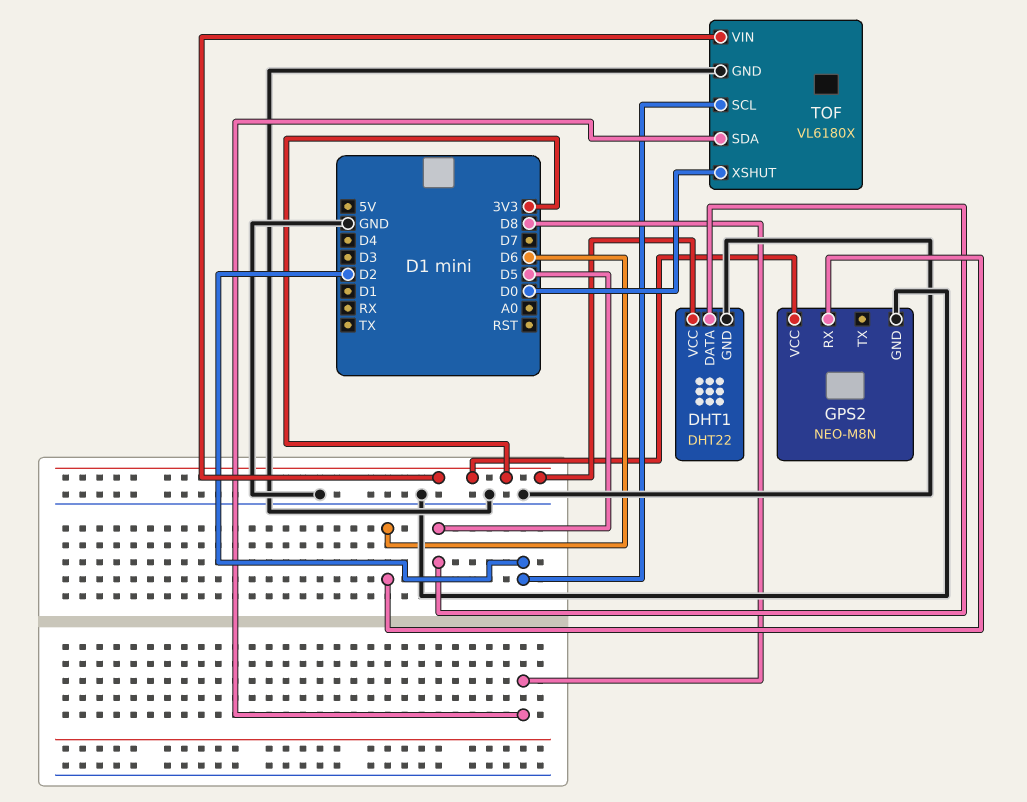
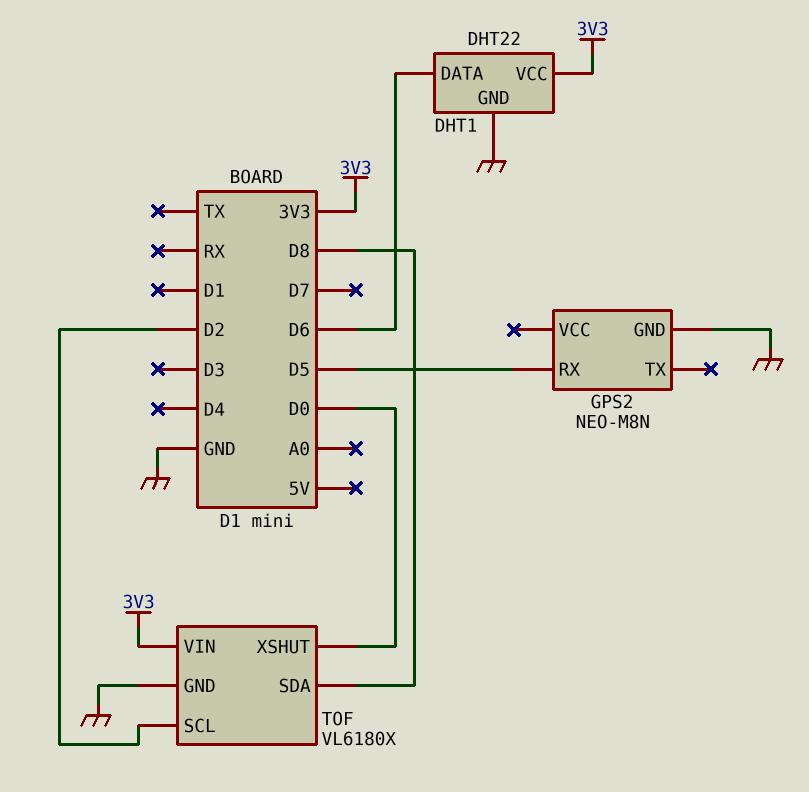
DHT1 pin DATA: D5 -> D6
GPS2 pin RX: D6 -> D5
GPS2 pin VCC: 3V3 -> none

